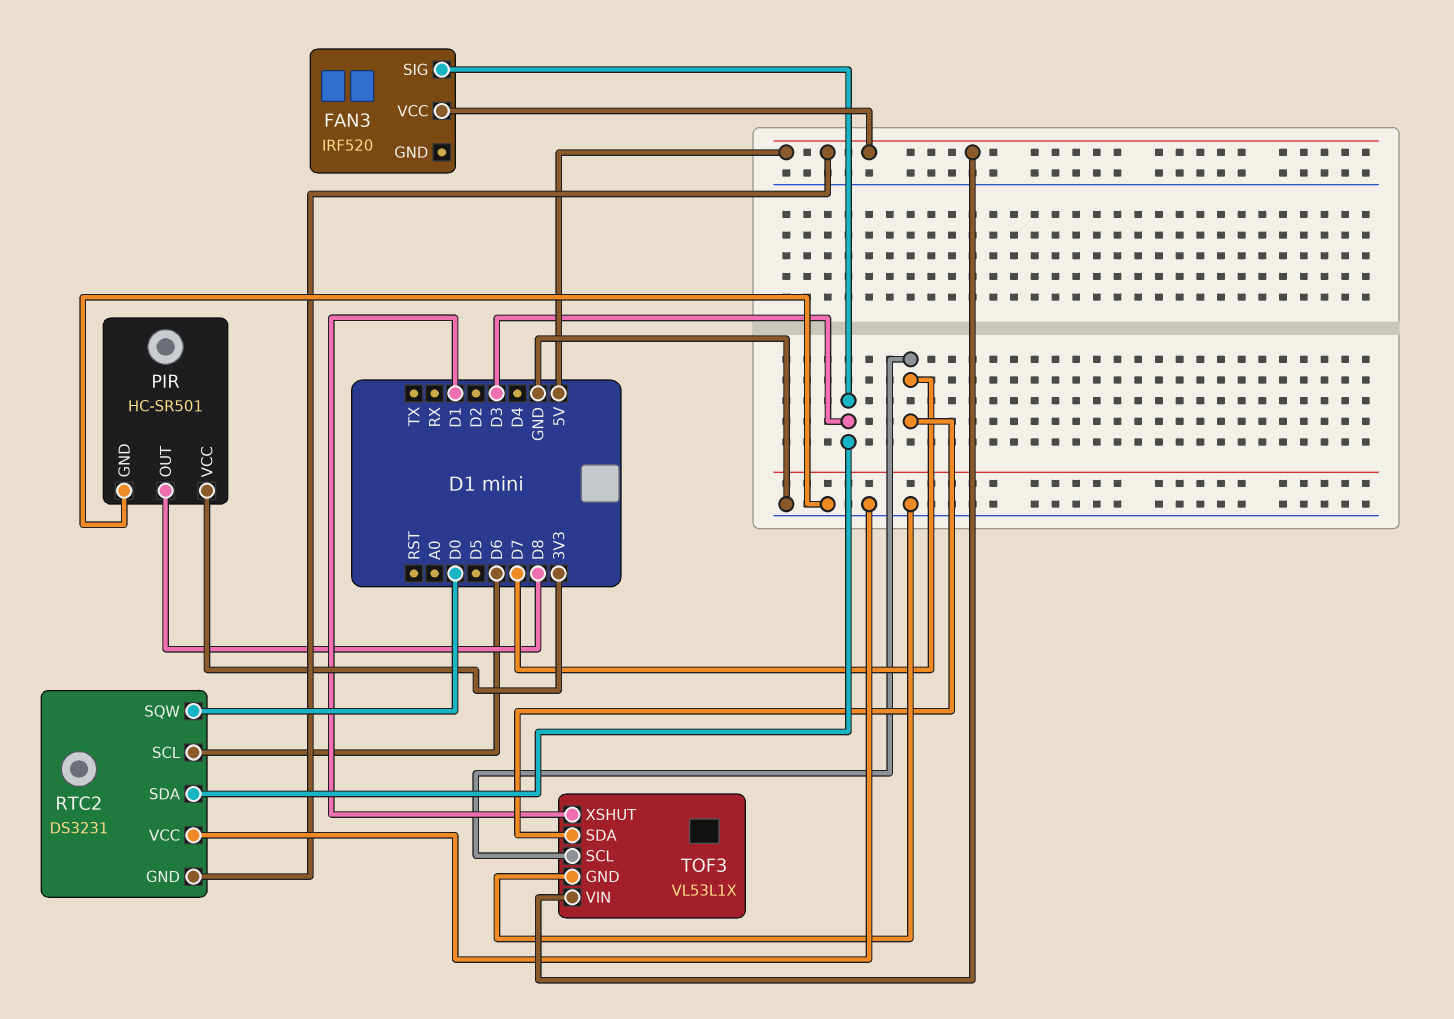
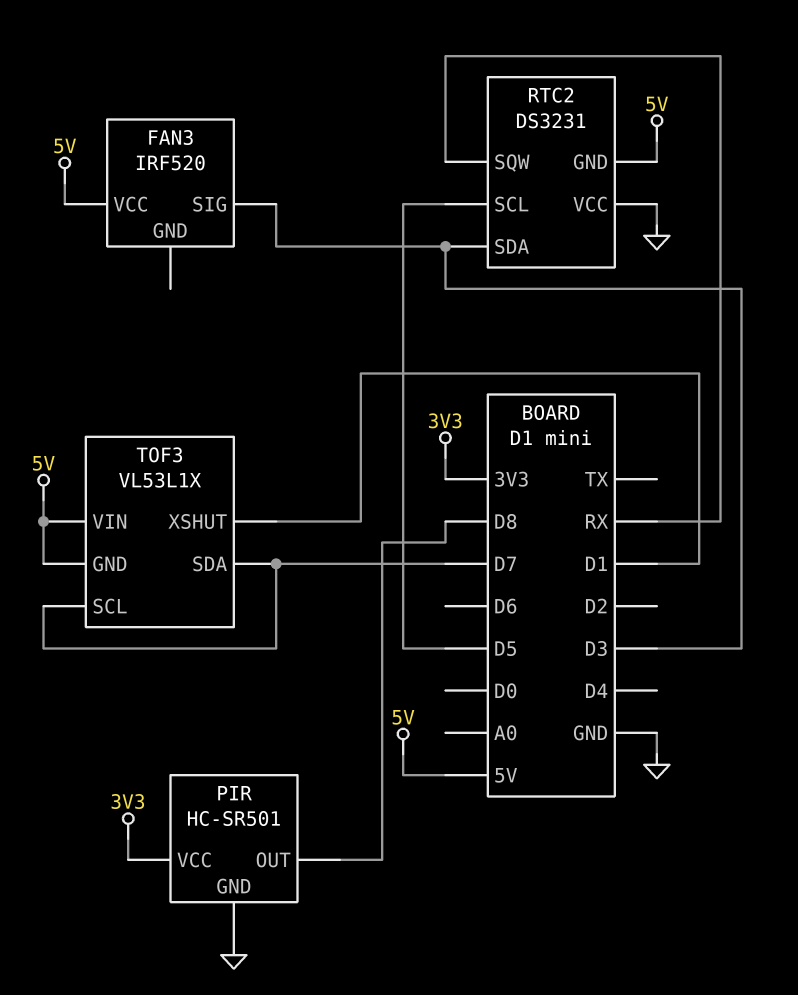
RTC2 pin SCL: D6 -> D5
RTC2 pin SQW: D0 -> RX
TOF3 pin GND: GND -> 5V

